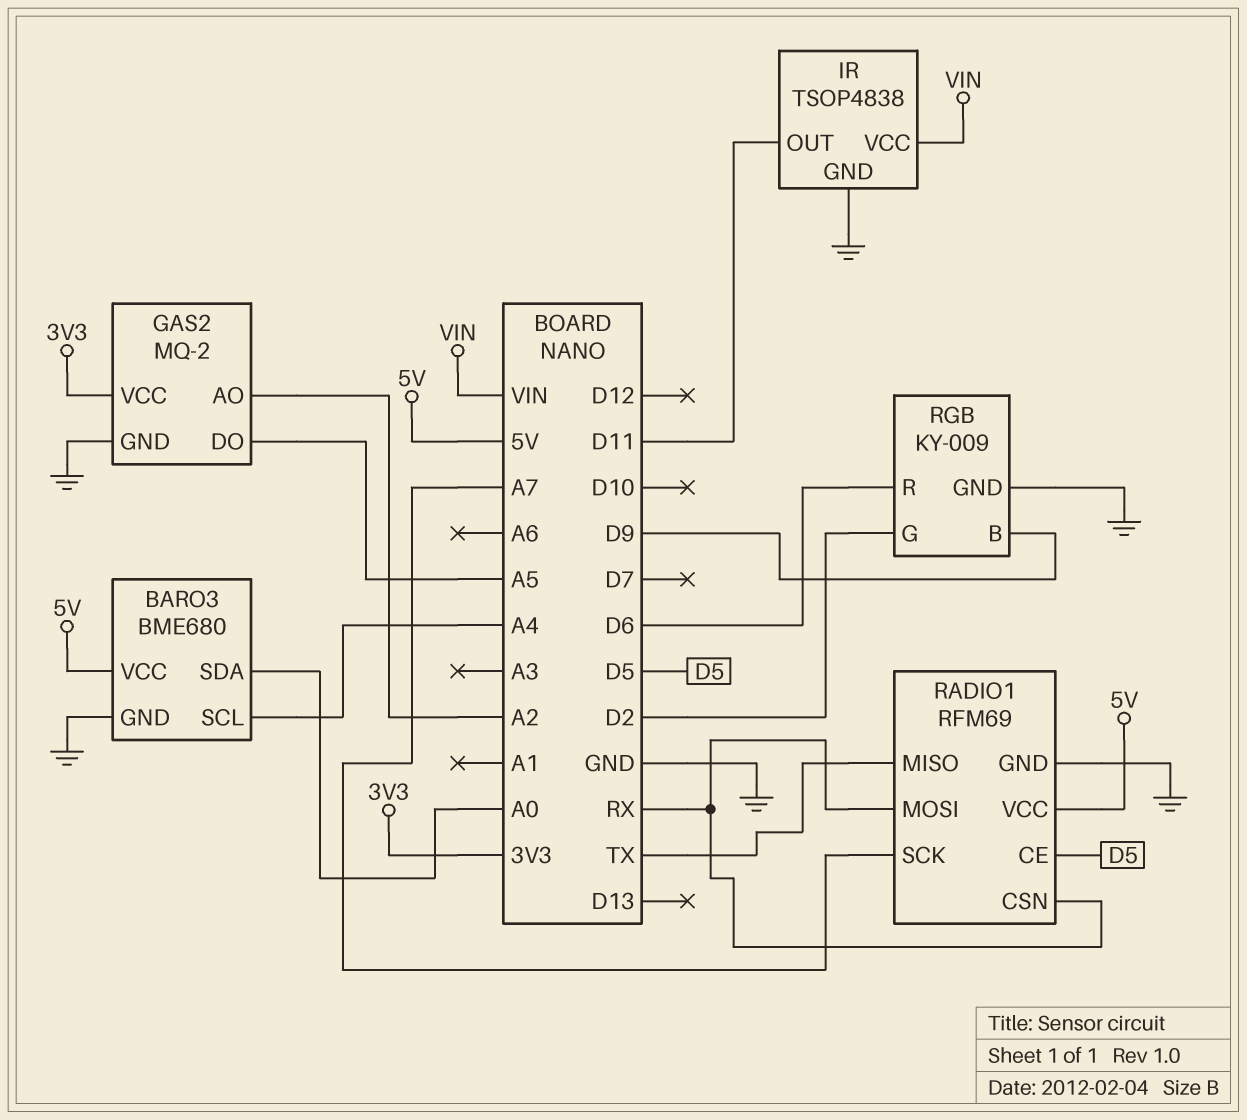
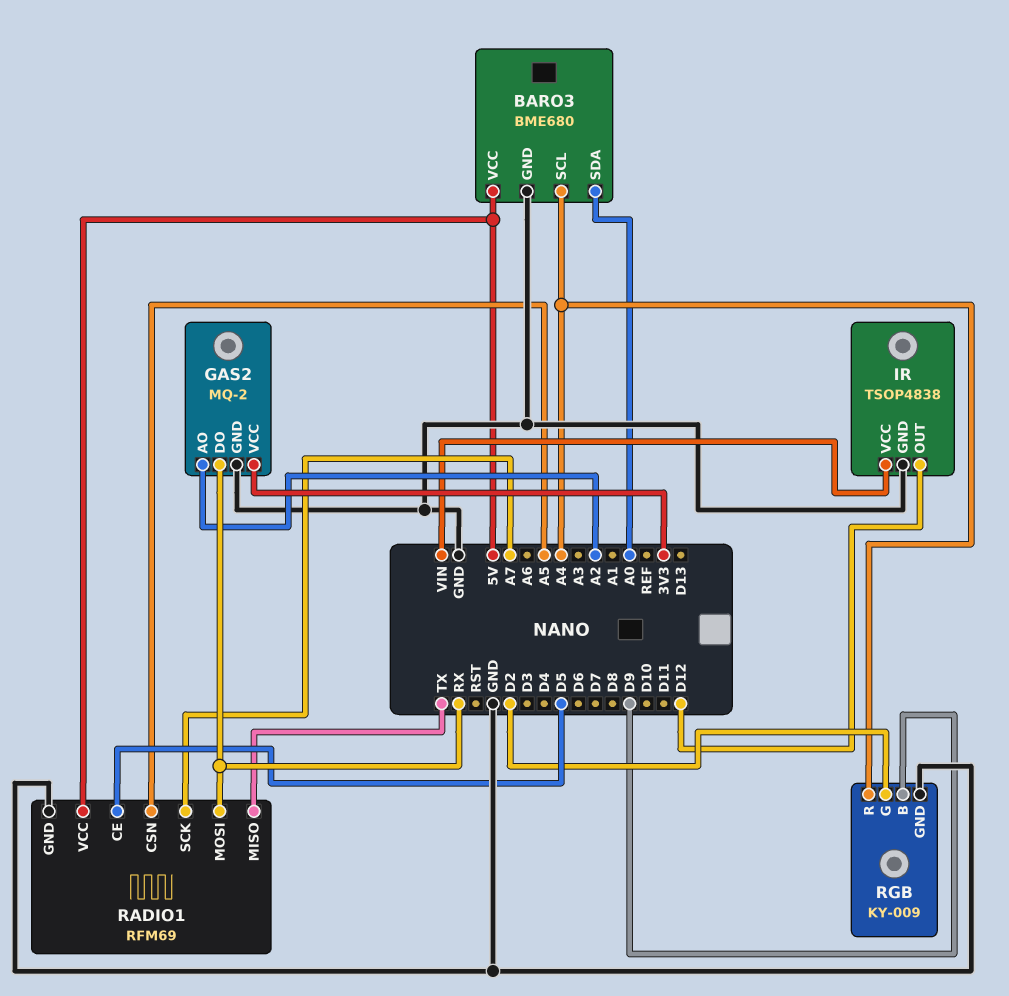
GAS2 pin DO: A5 -> RX
IR pin OUT: D11 -> D12
RADIO1 pin CSN: RX -> A5
RGB pin R: D6 -> A4

